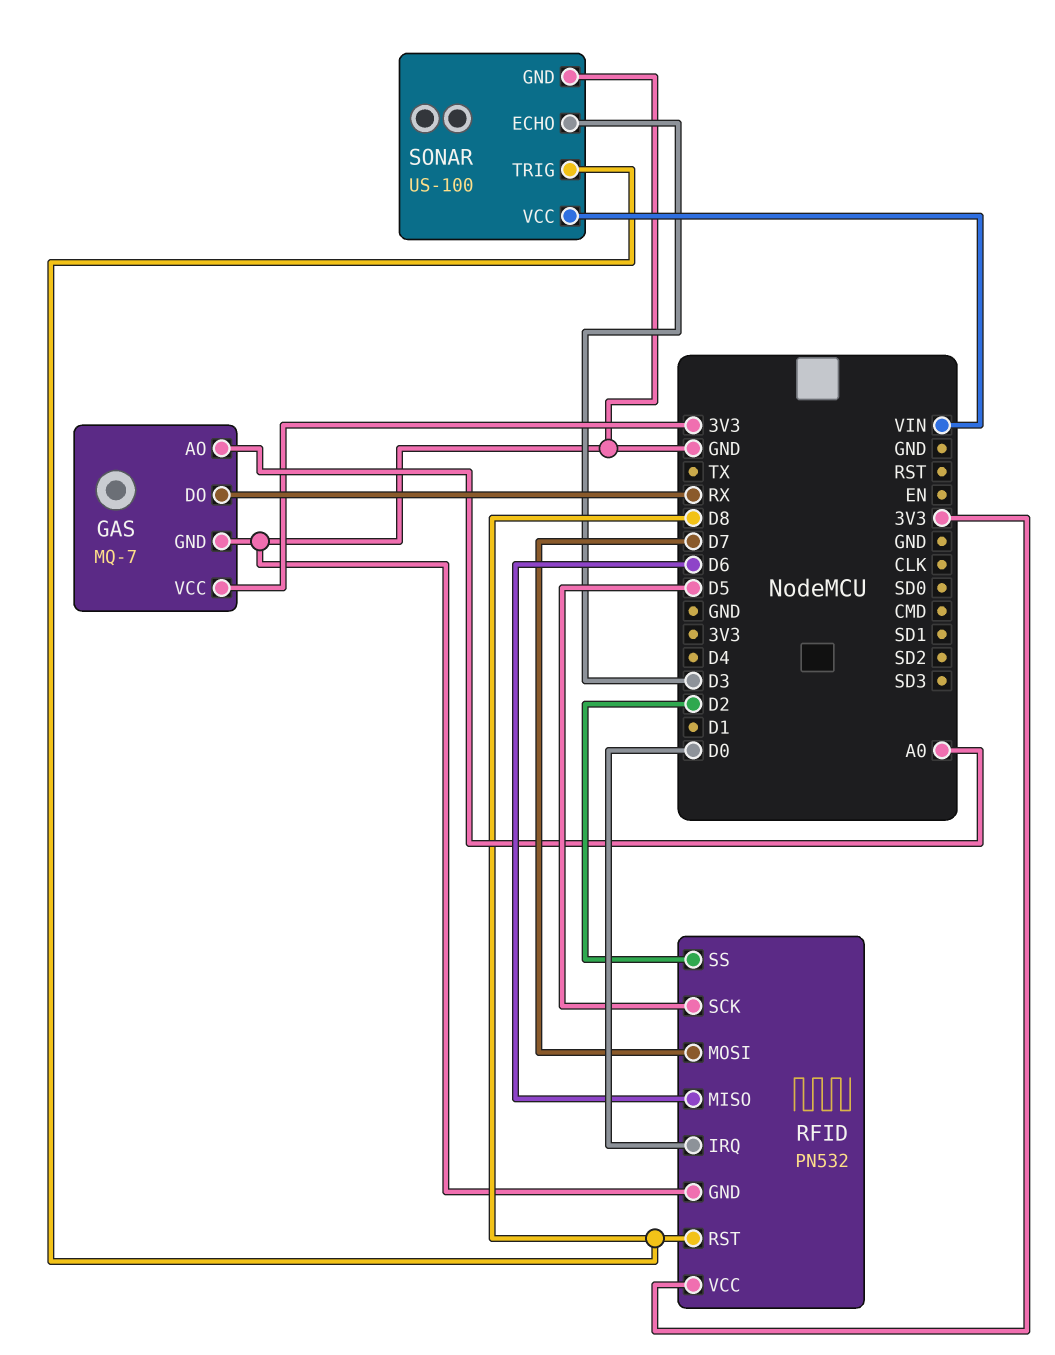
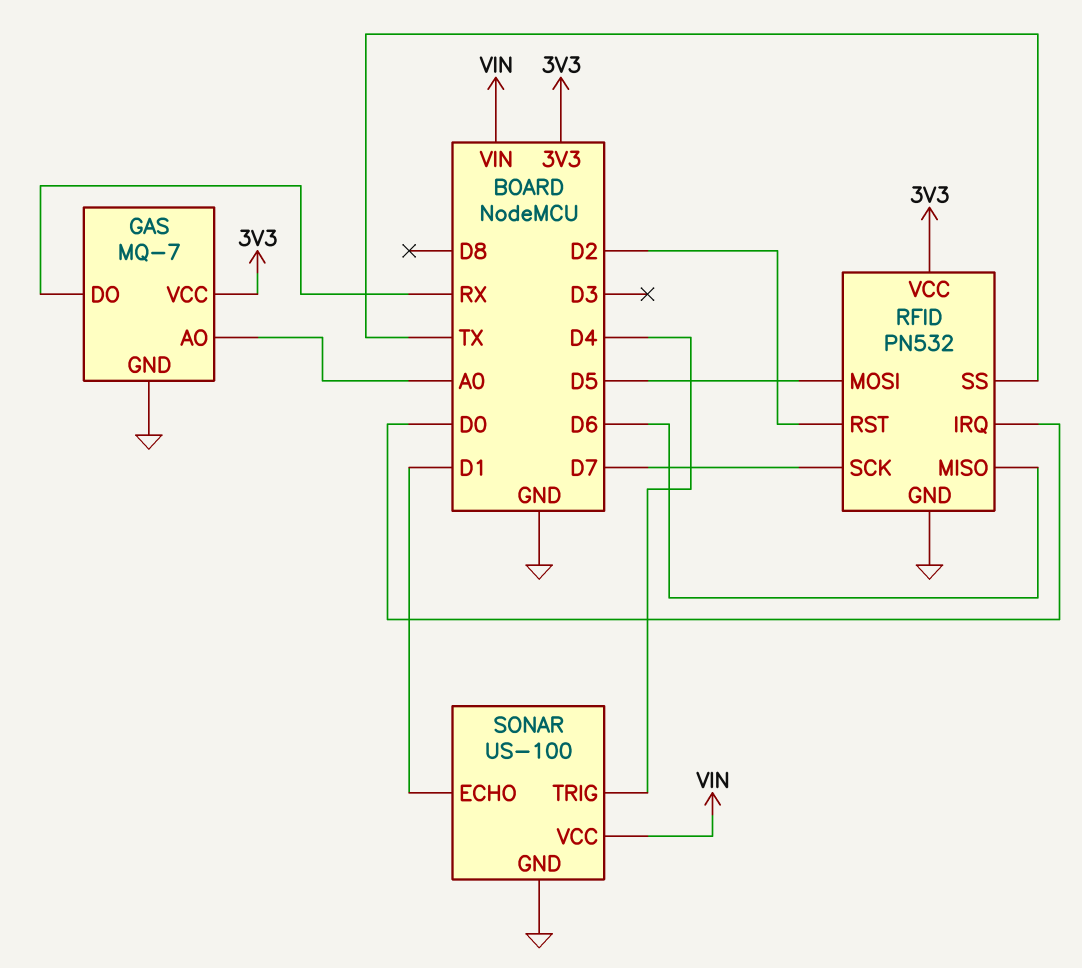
RFID pin MOSI: D7 -> D5
RFID pin RST: D8 -> D2
RFID pin SCK: D5 -> D7
RFID pin SS: D2 -> TX
SONAR pin ECHO: D3 -> D1
SONAR pin TRIG: D8 -> D4

